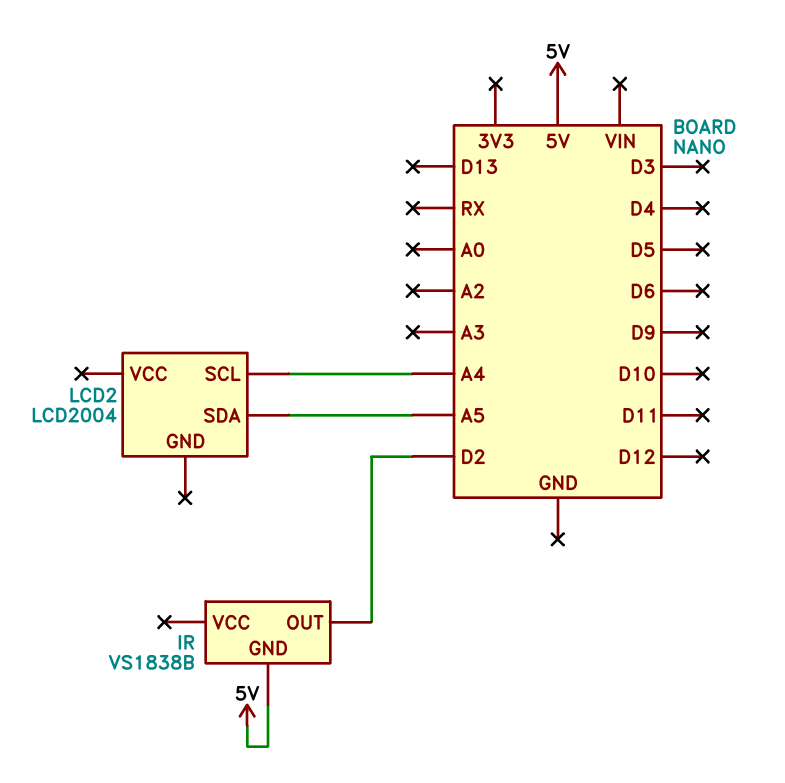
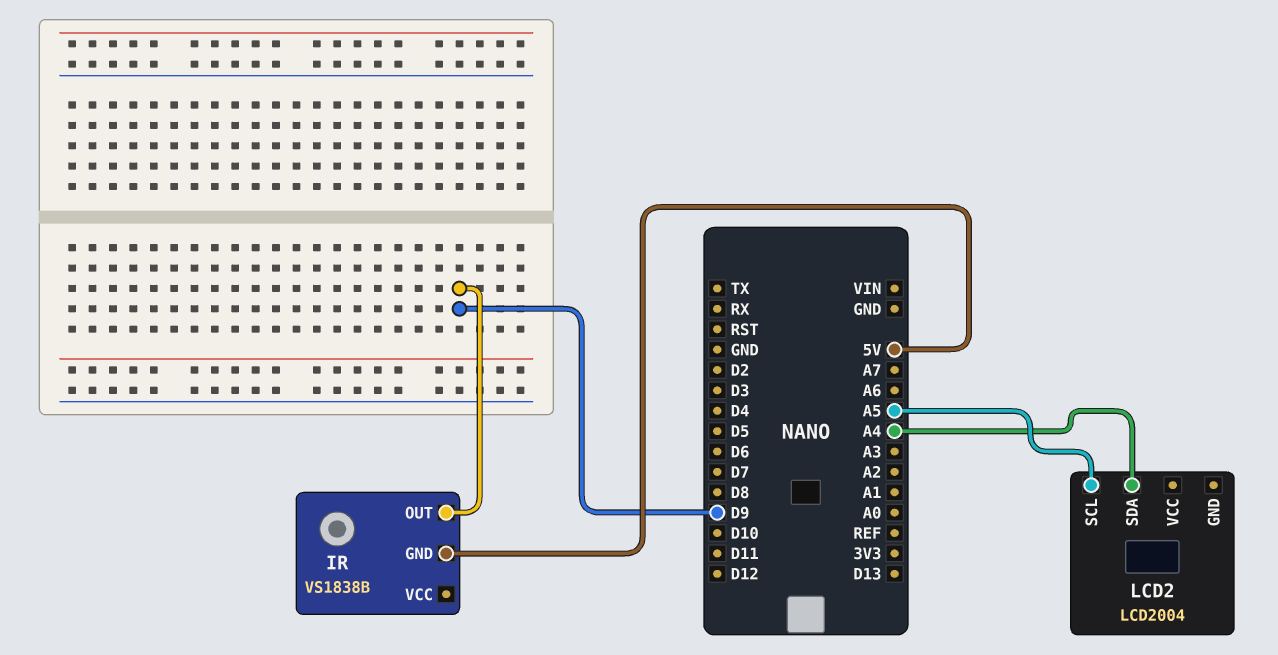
IR pin OUT: D2 -> D9
LCD2 pin SCL: A4 -> A5
LCD2 pin SDA: A5 -> A4

